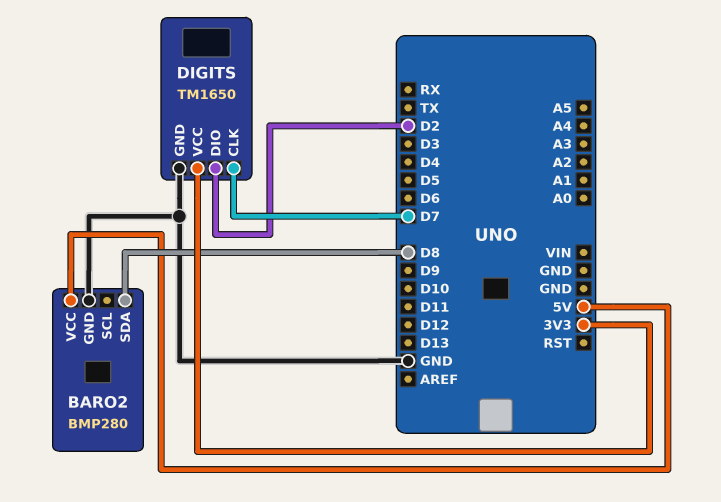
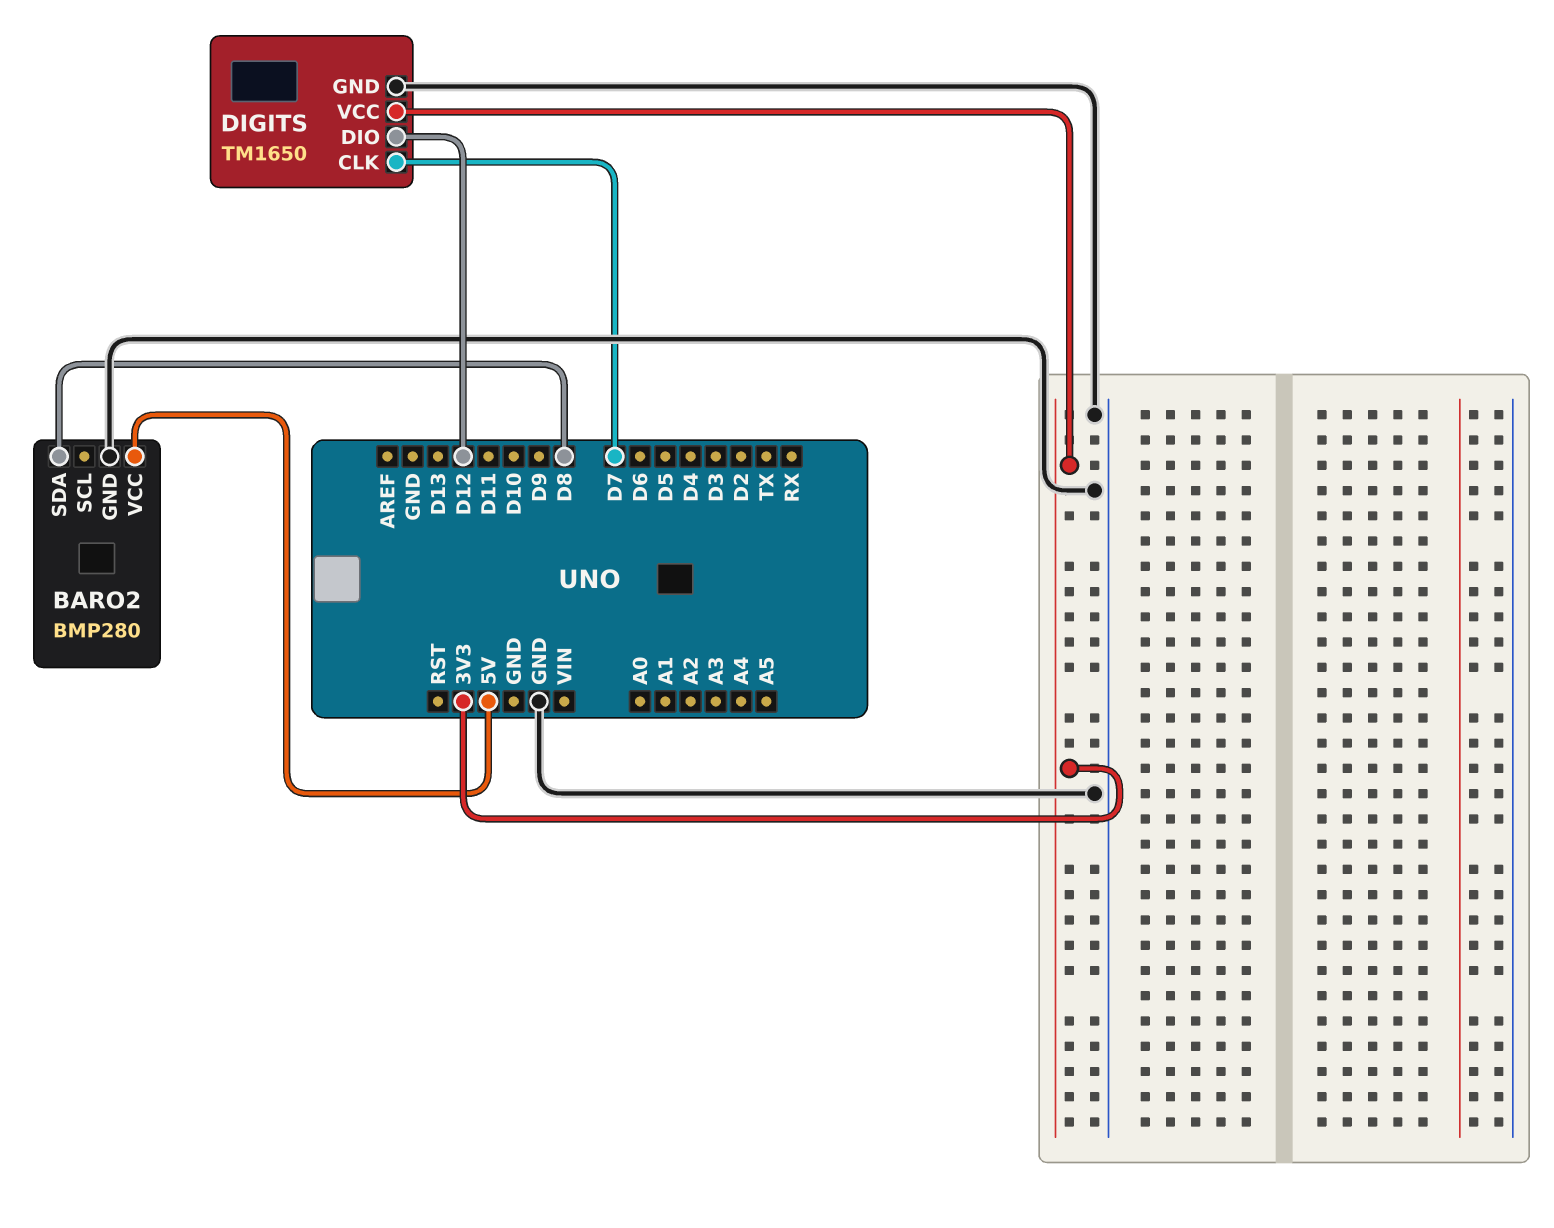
DIGITS pin DIO: D2 -> D12

